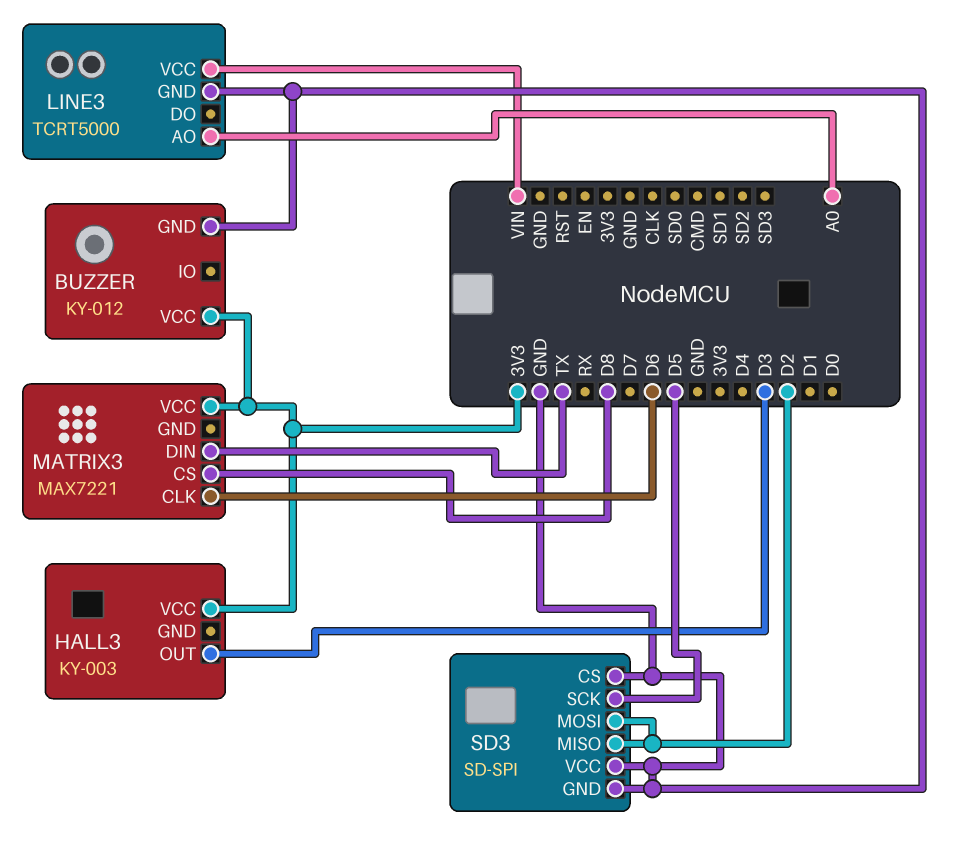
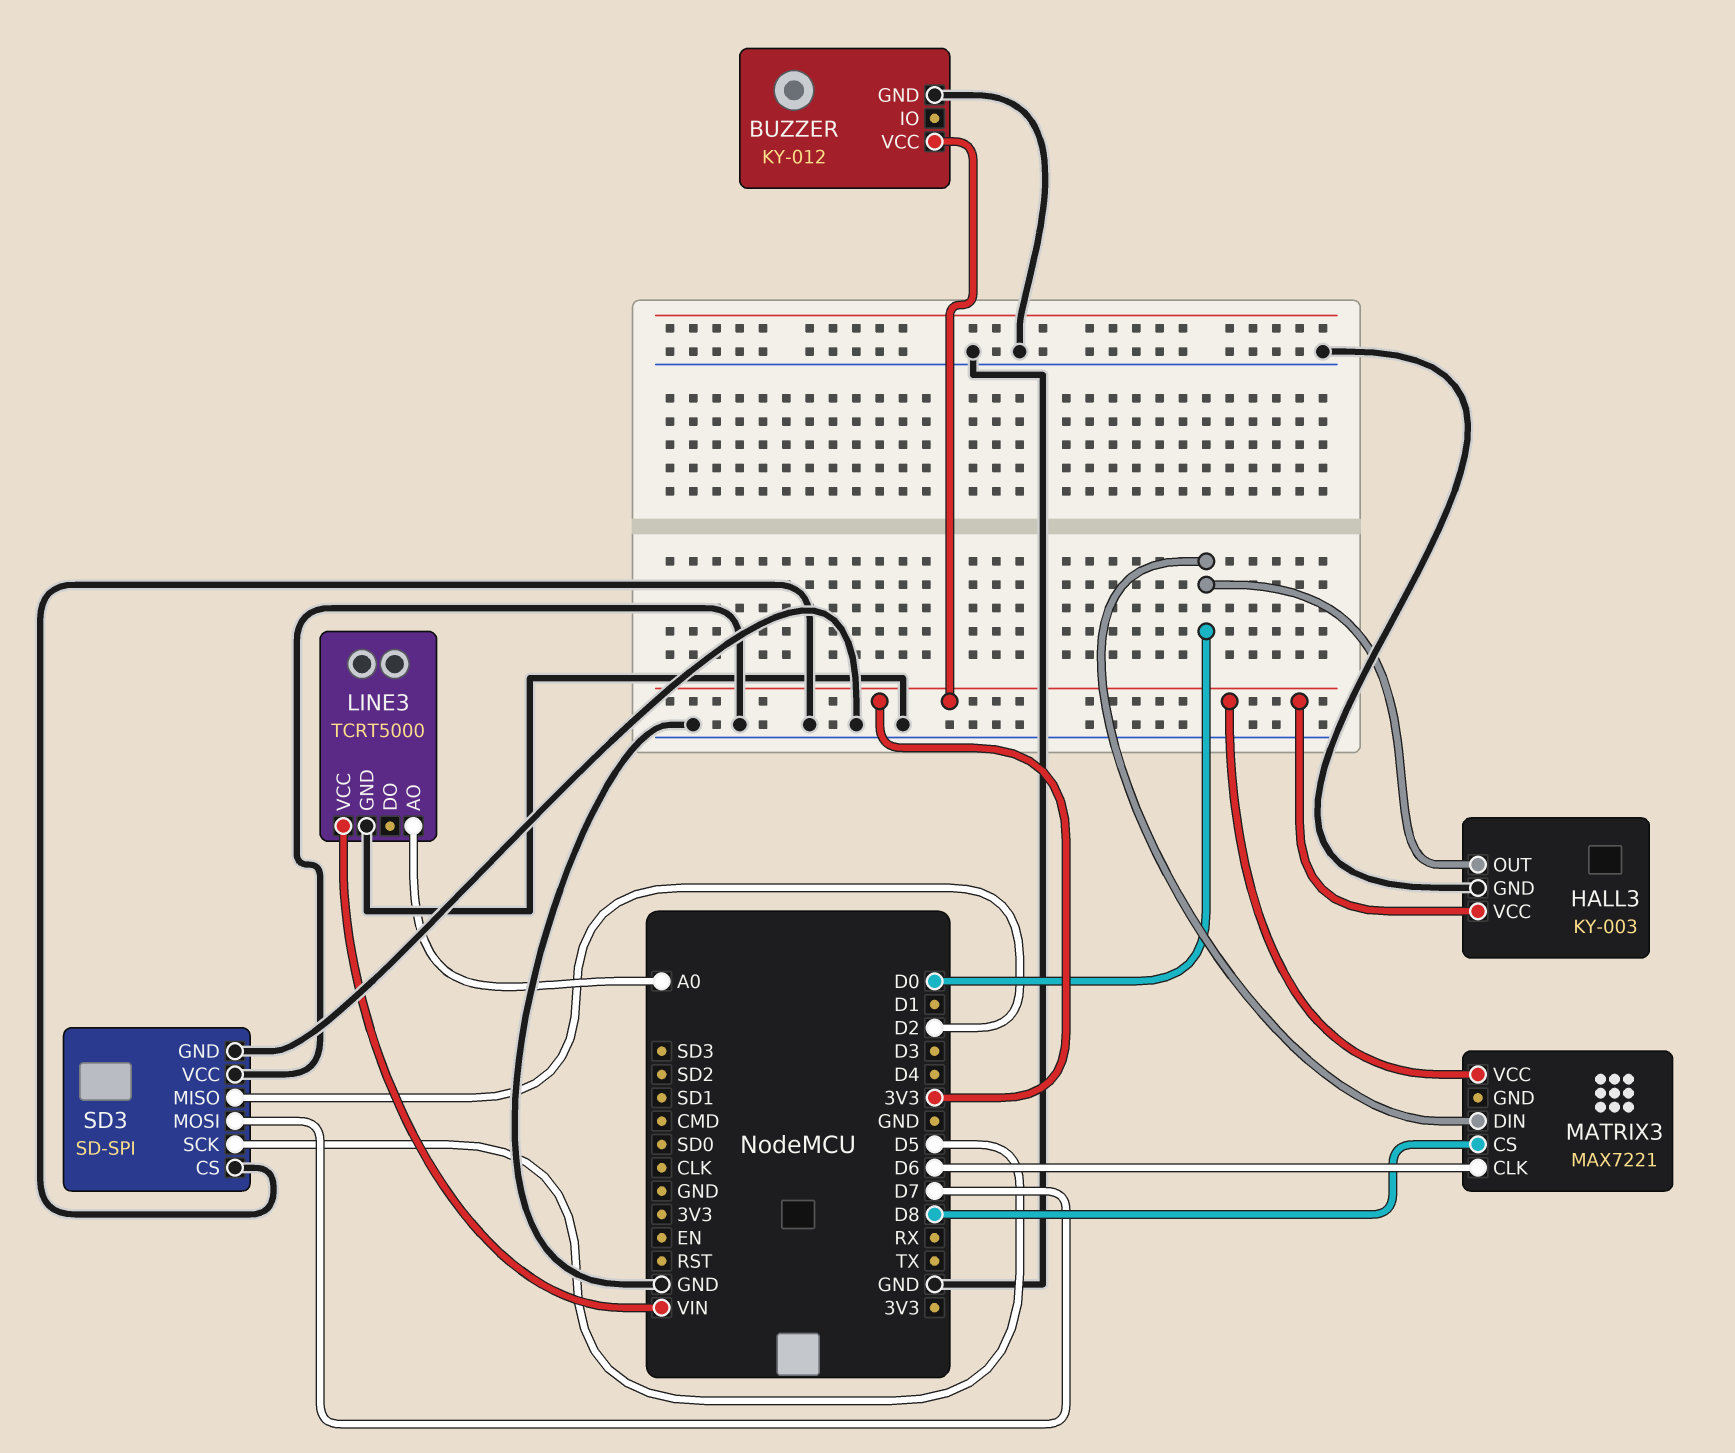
HALL3 pin GND: none -> GND
HALL3 pin OUT: D3 -> D0
MATRIX3 pin DIN: TX -> D0
SD3 pin MOSI: D2 -> D7

